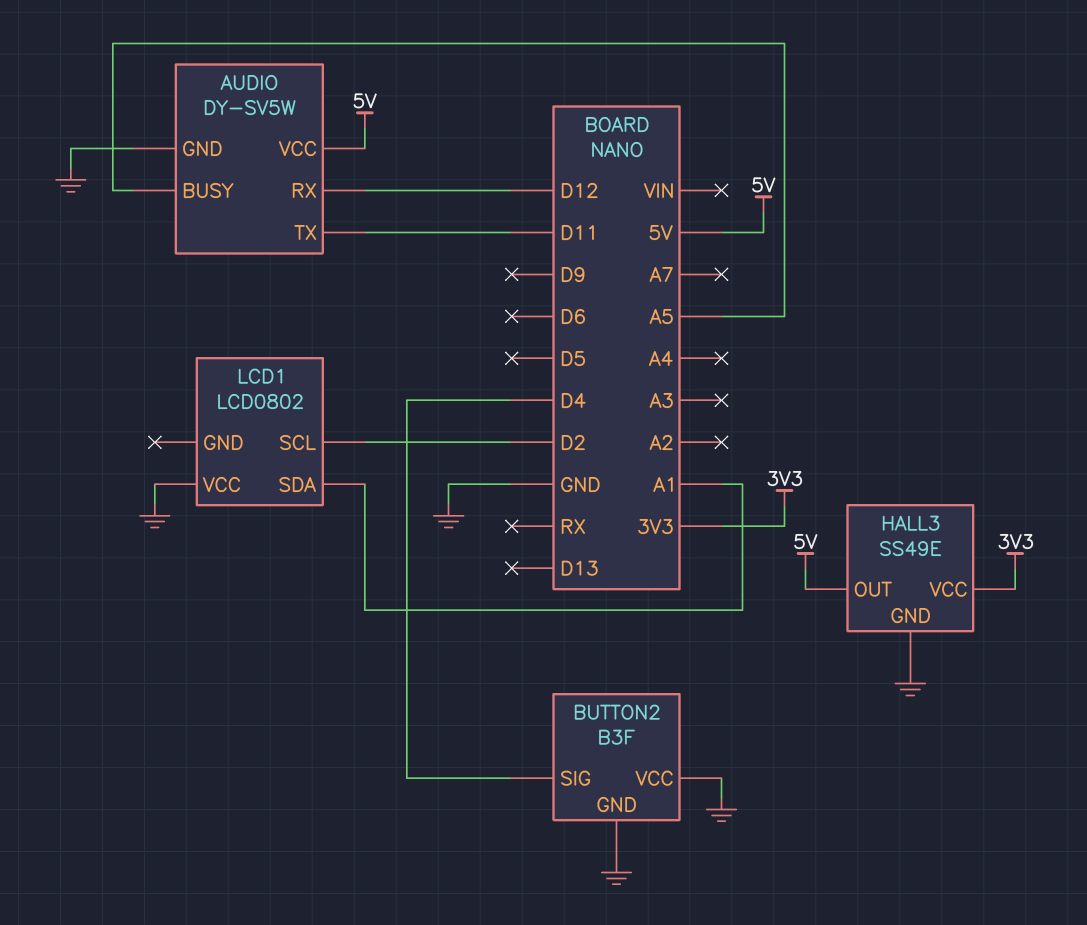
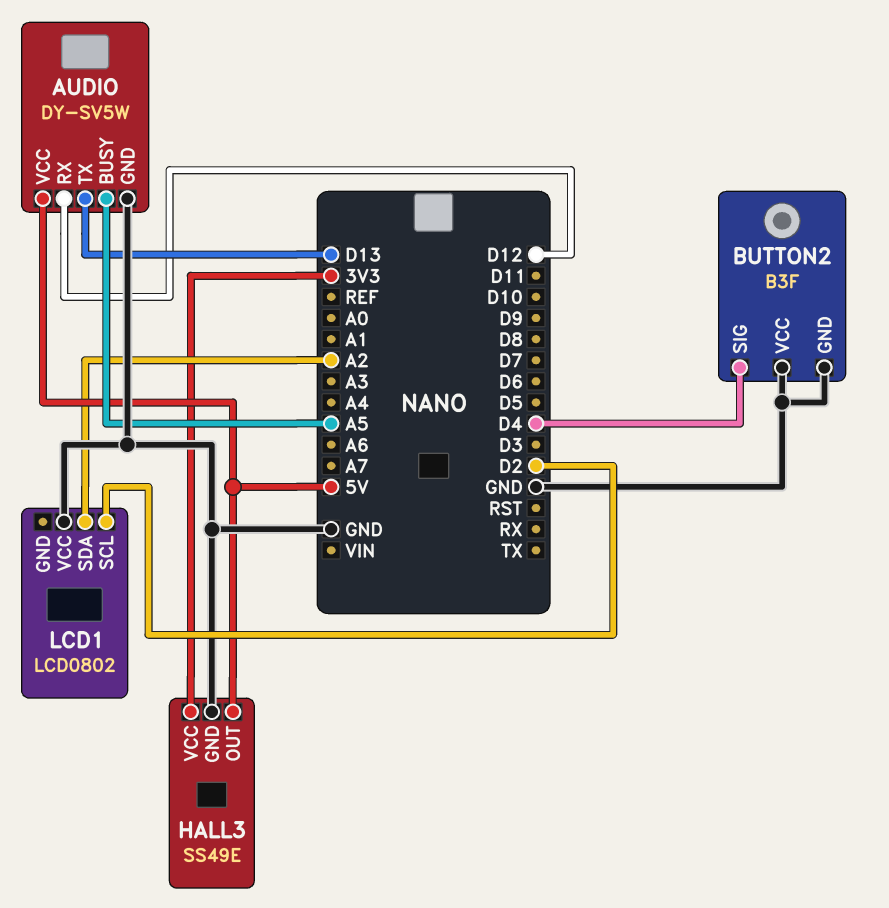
AUDIO pin TX: D11 -> D13
LCD1 pin SDA: A1 -> A2

